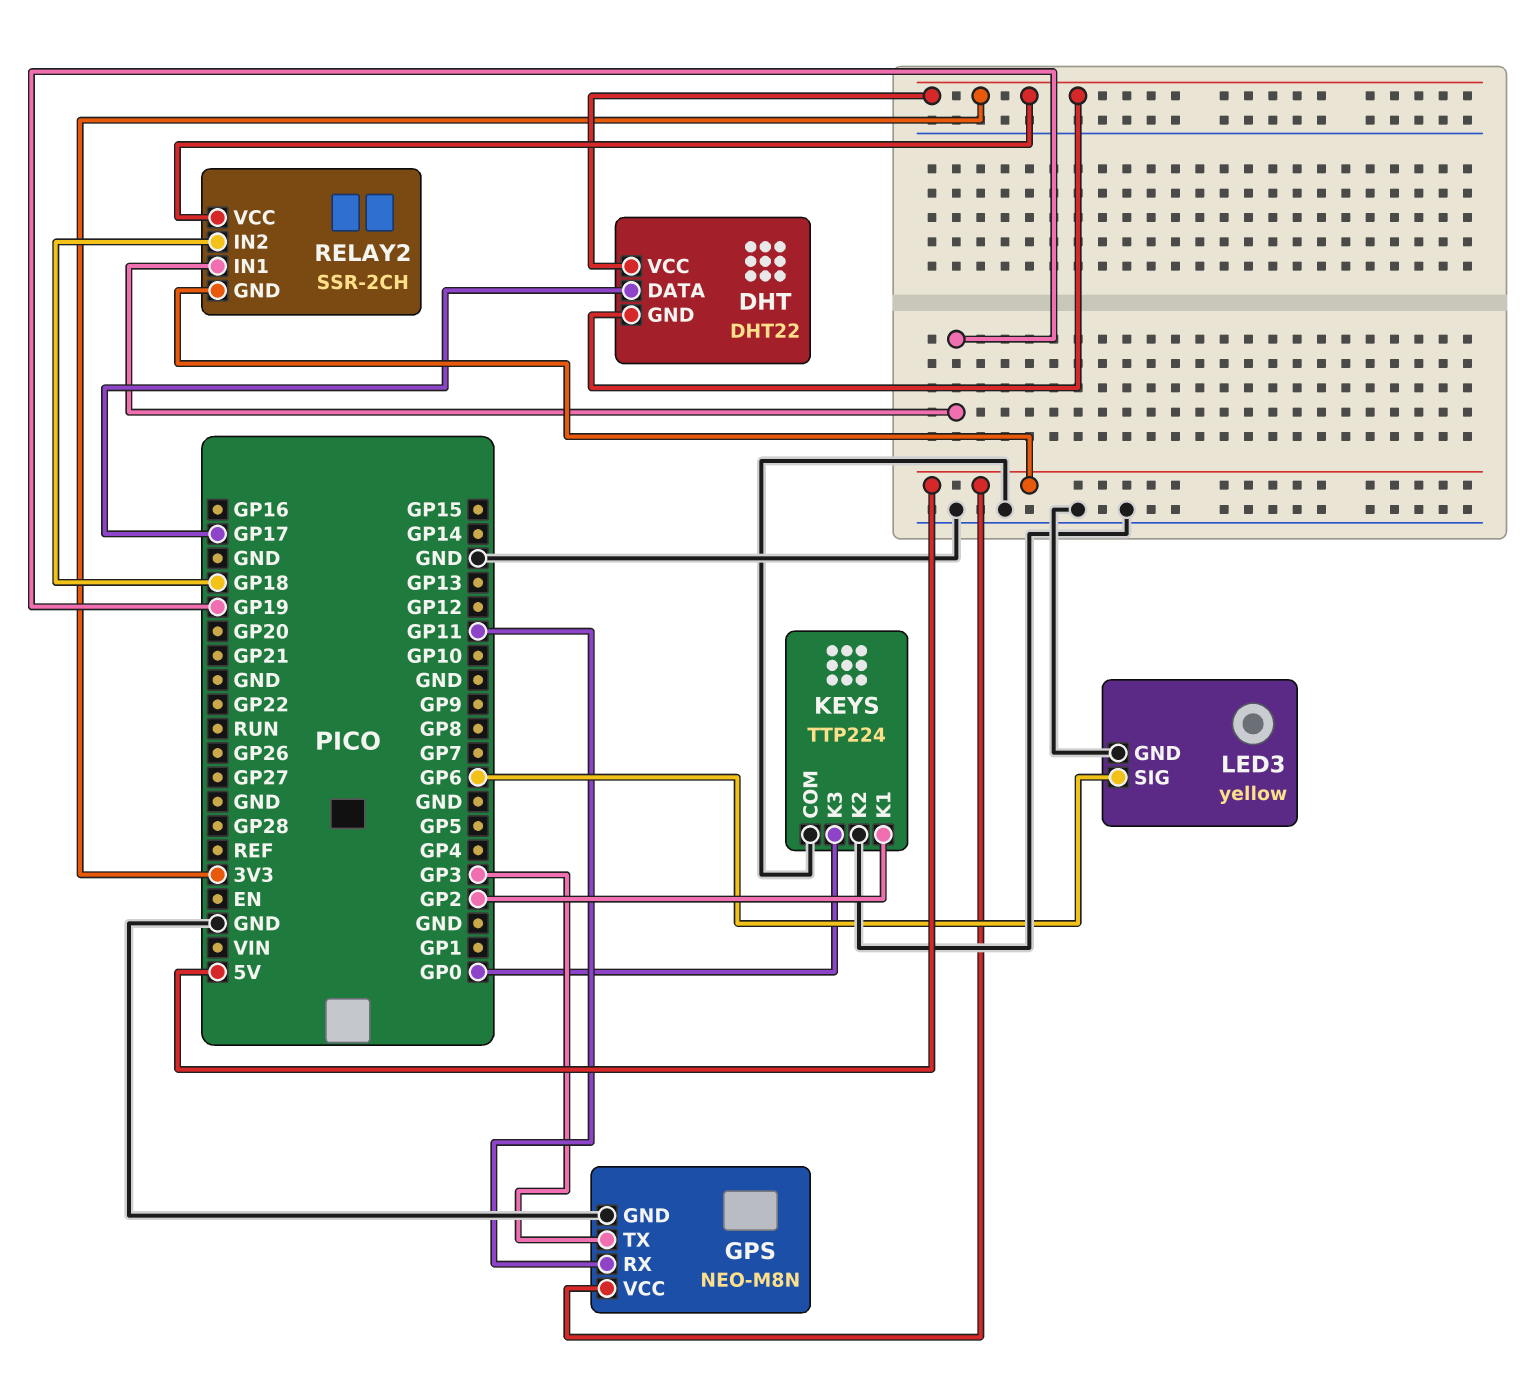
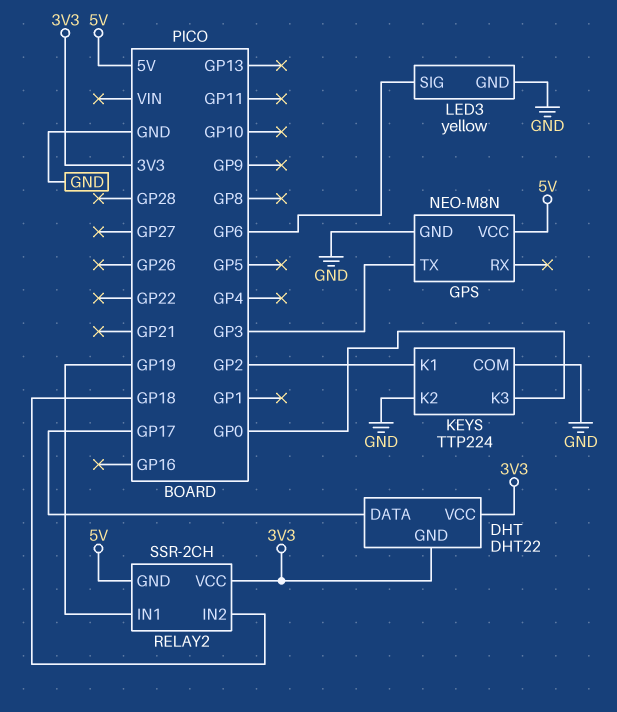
GPS pin RX: GP11 -> none

